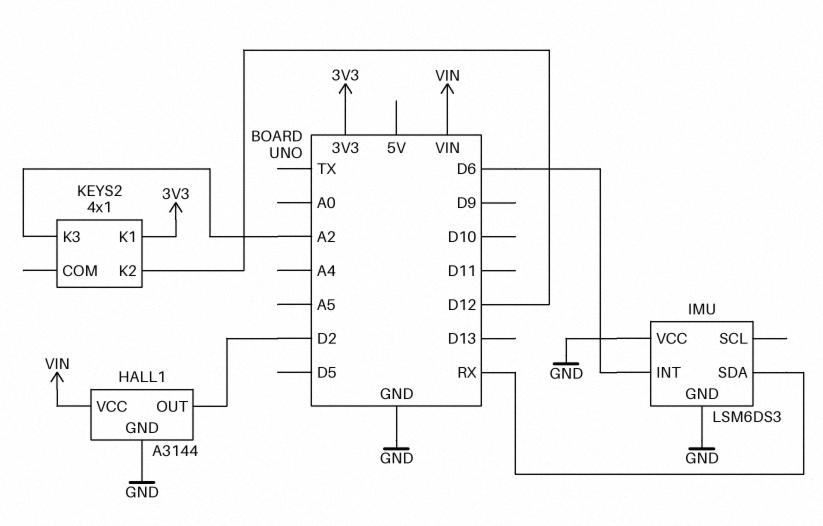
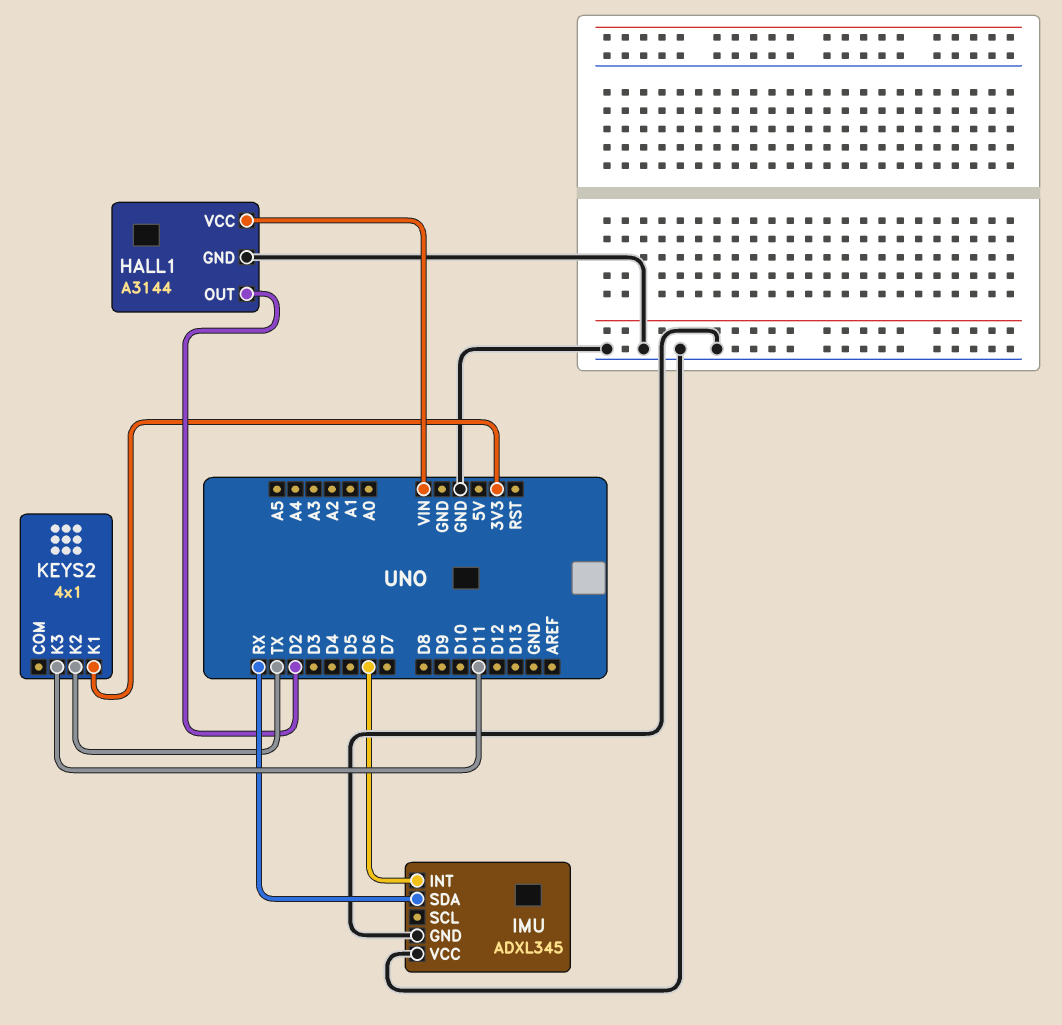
IMU: LSM6DS3 -> ADXL345
KEYS2 pin K2: D12 -> TX
KEYS2 pin K3: A2 -> D11

